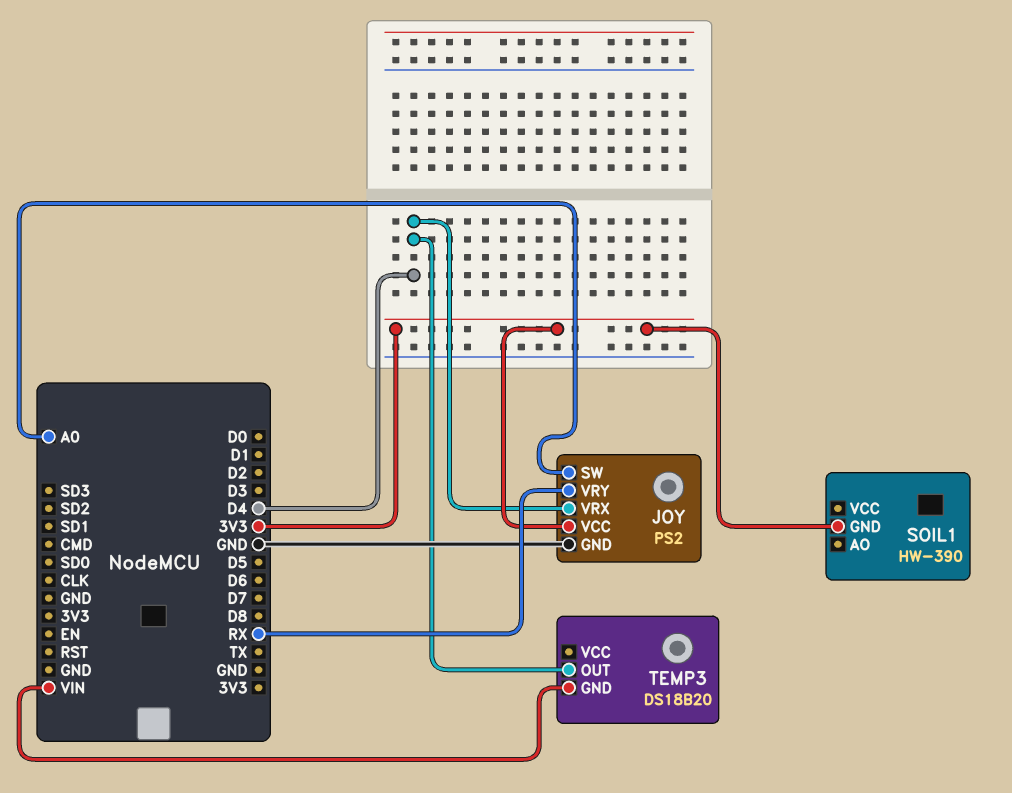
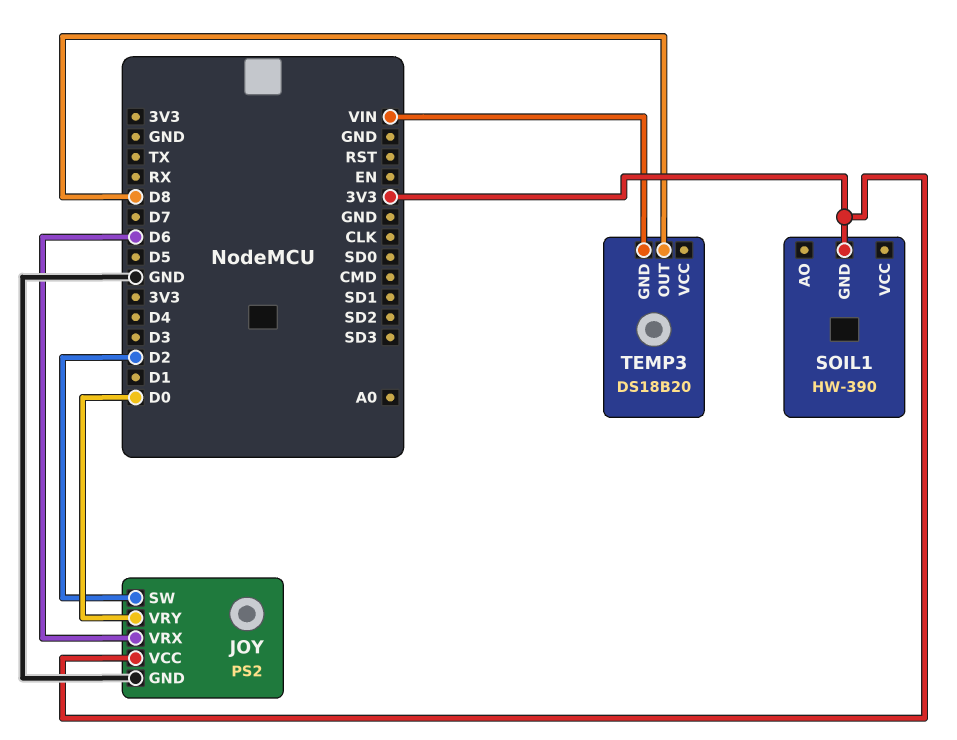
JOY pin SW: A0 -> D2
JOY pin VRX: D4 -> D6
JOY pin VRY: RX -> D0
TEMP3 pin OUT: D4 -> D8

